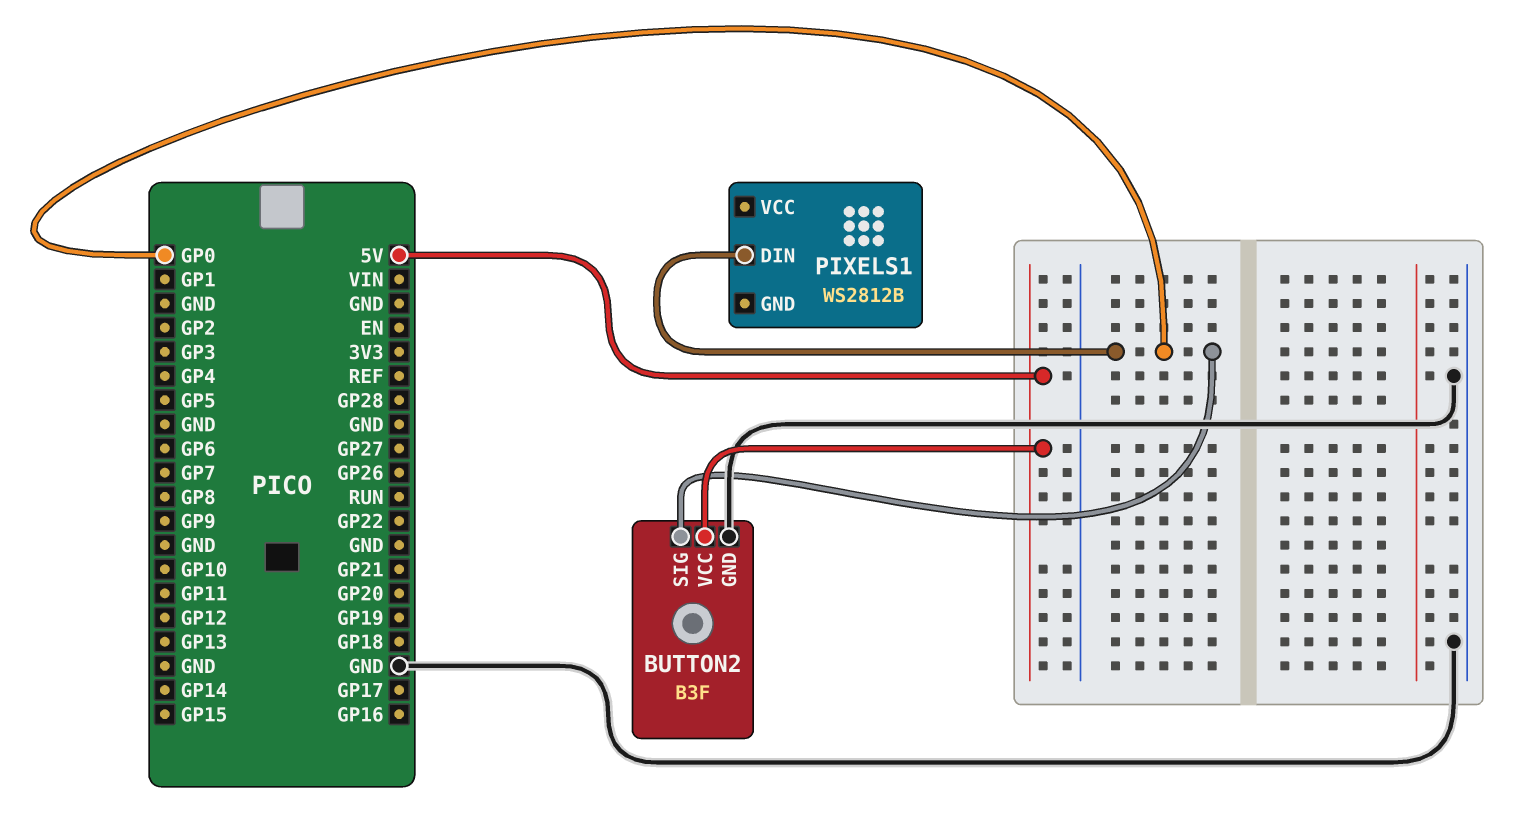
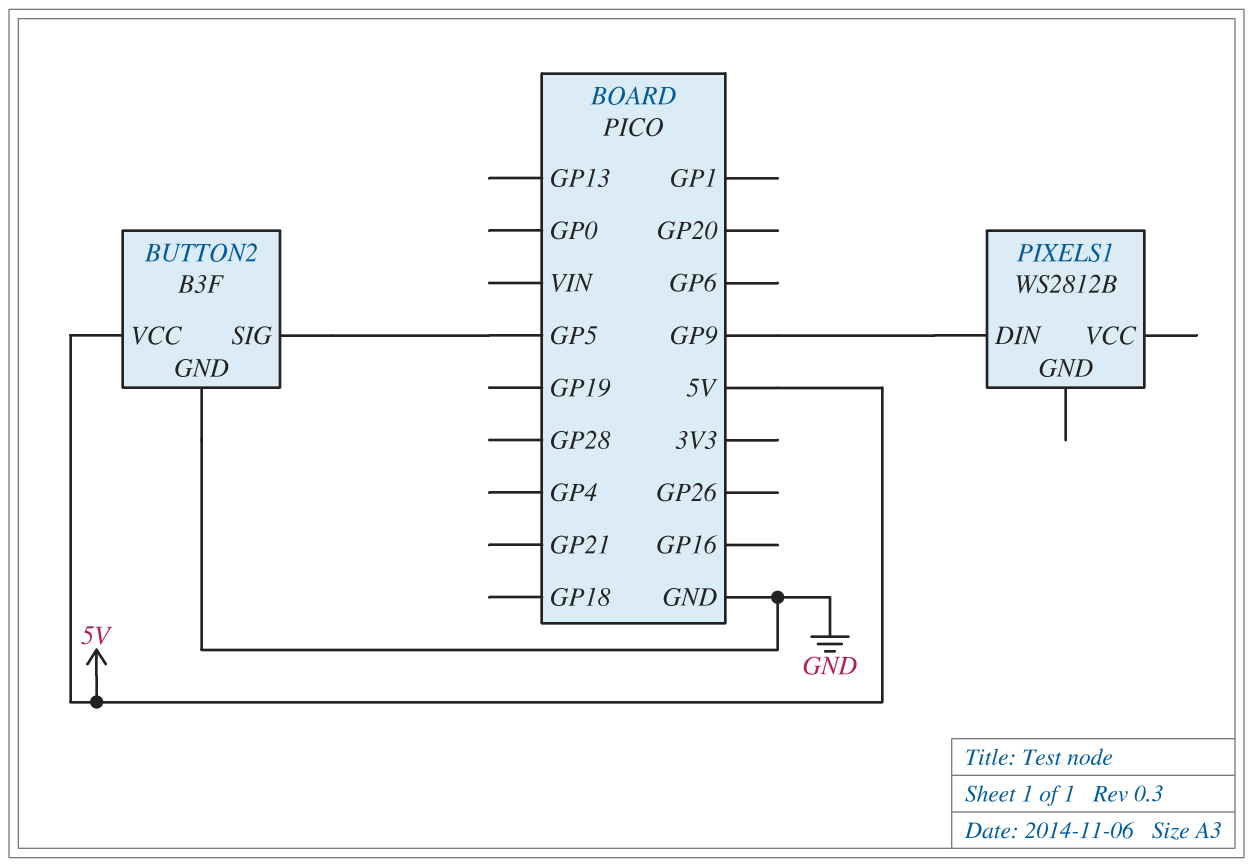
BUTTON2 pin SIG: GP0 -> GP5
PIXELS1 pin DIN: GP0 -> GP9

